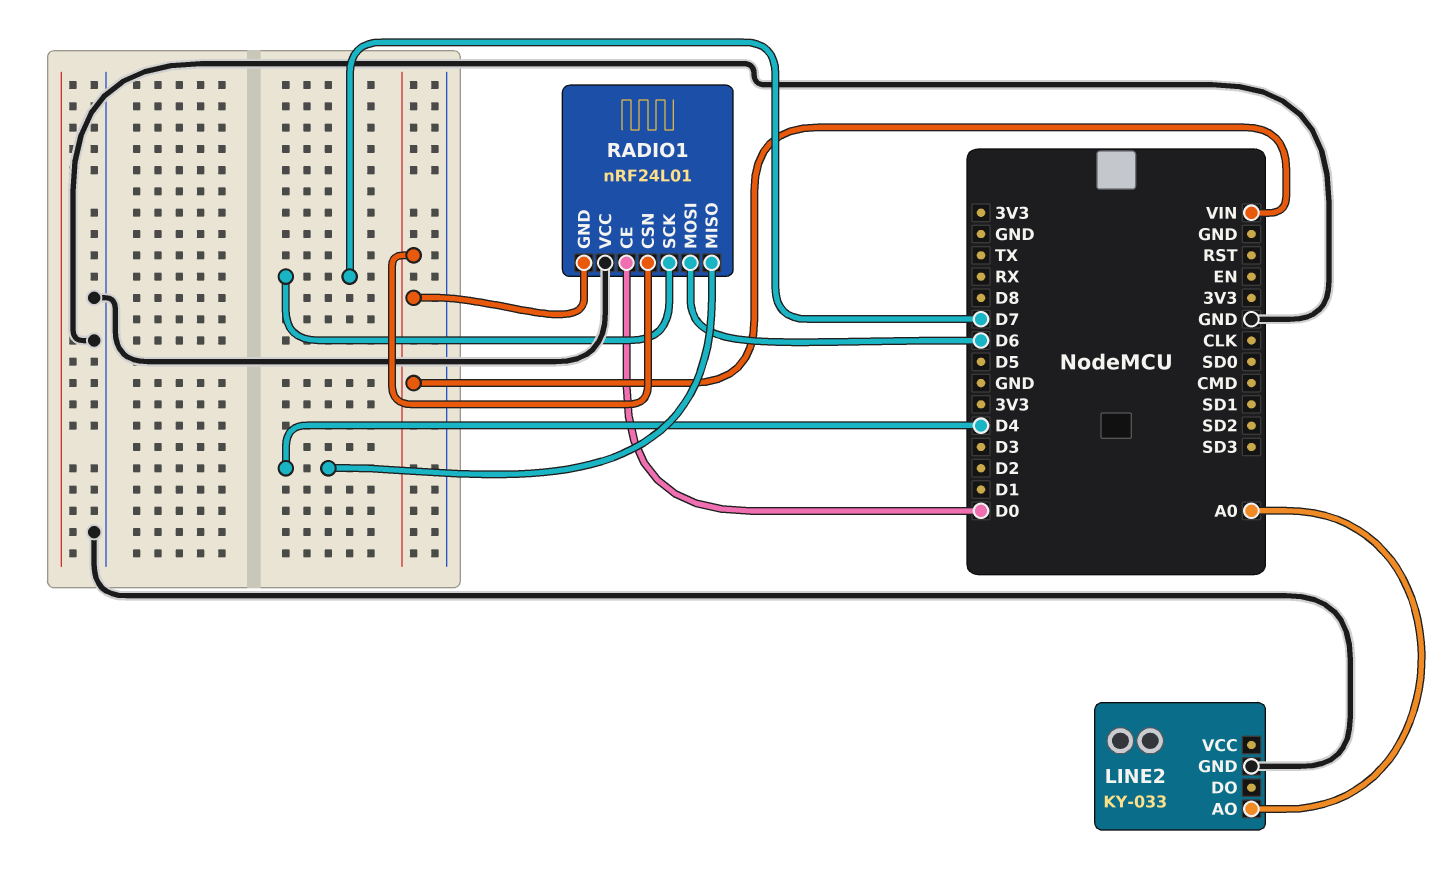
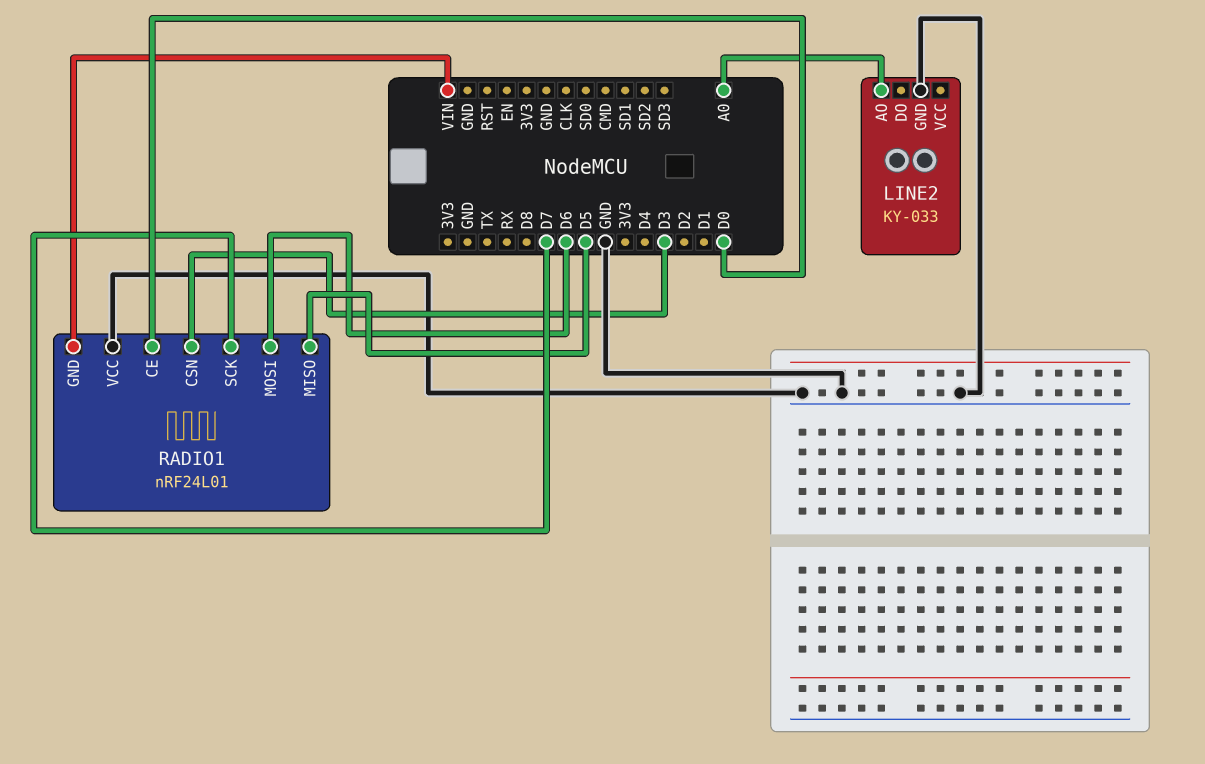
RADIO1 pin CSN: VIN -> D3
RADIO1 pin MISO: D4 -> D5

